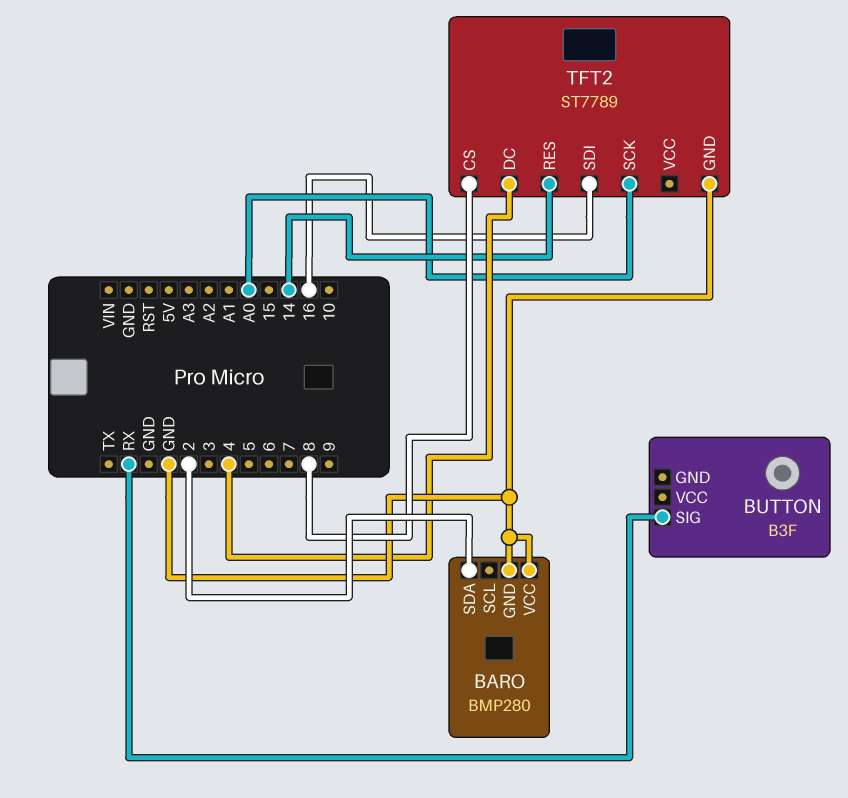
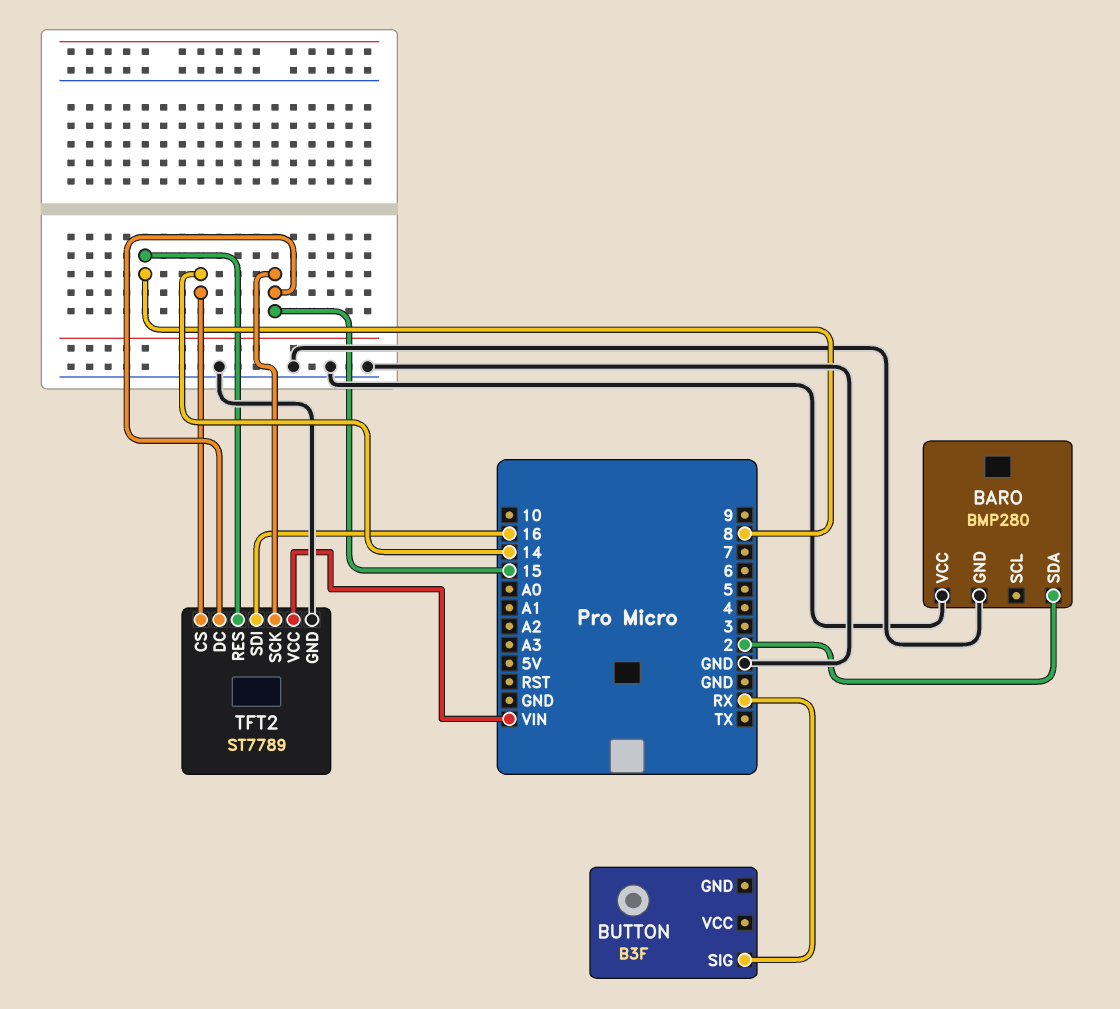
TFT2 pin CS: 8 -> 14
TFT2 pin DC: 4 -> 15
TFT2 pin RES: 14 -> 8
TFT2 pin SCK: A0 -> 15
TFT2 pin VCC: none -> VIN

